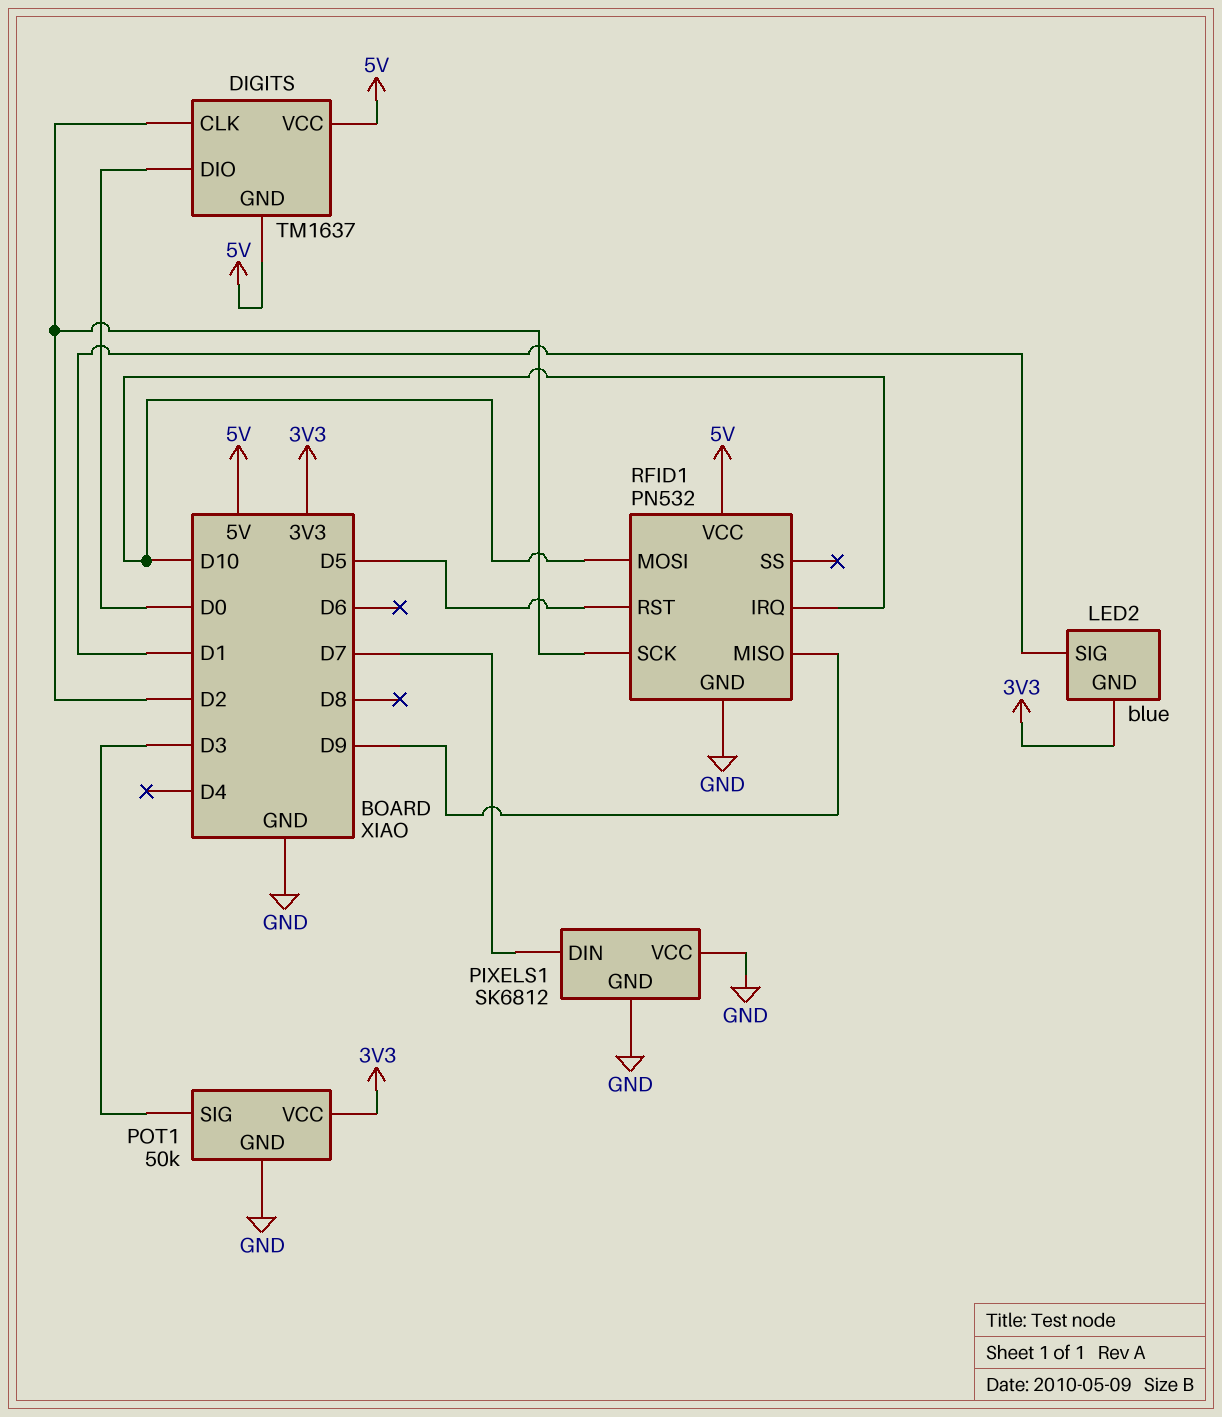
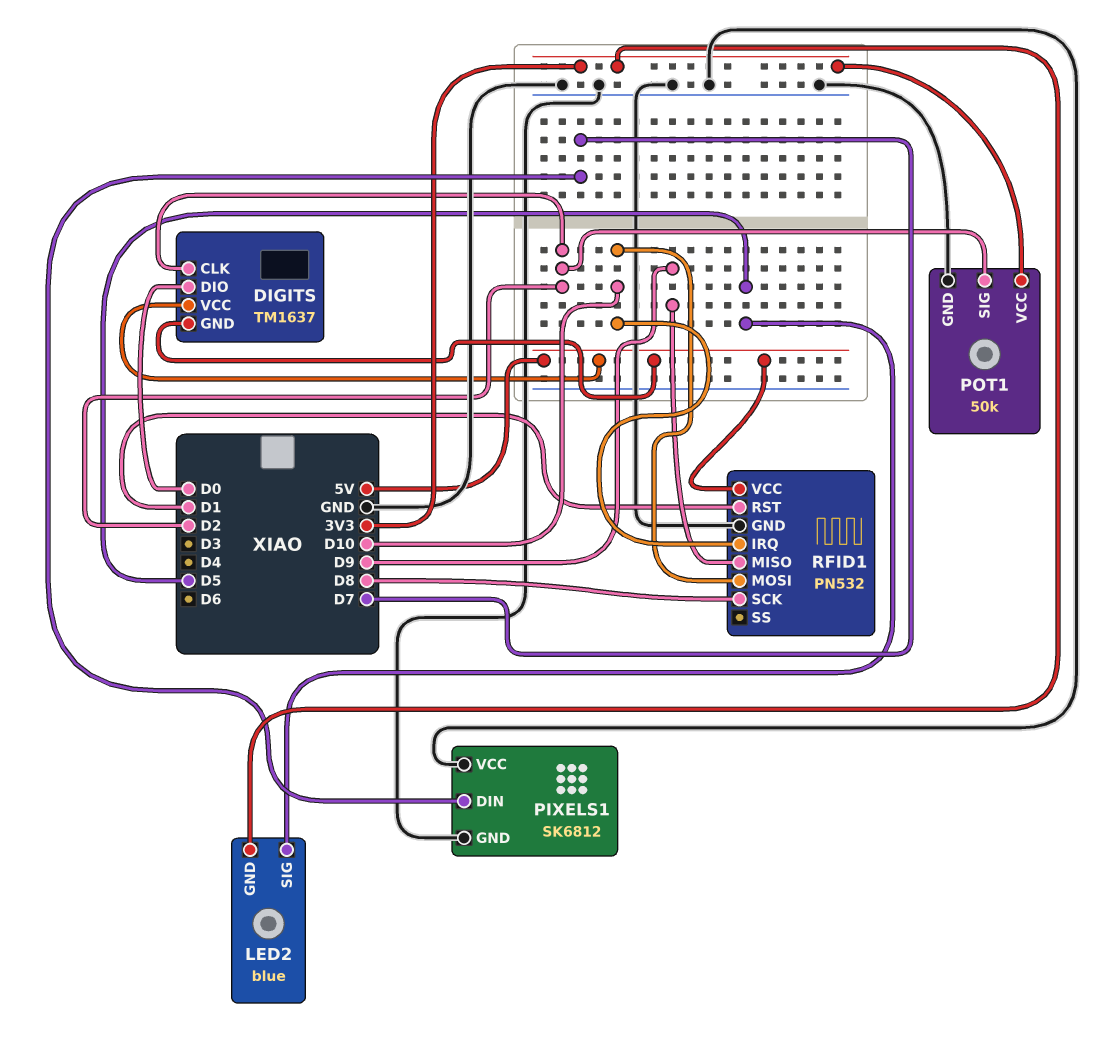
LED2 pin SIG: D1 -> D5
POT1 pin SIG: D3 -> D2
RFID1 pin RST: D5 -> D1
RFID1 pin SCK: D2 -> D8

